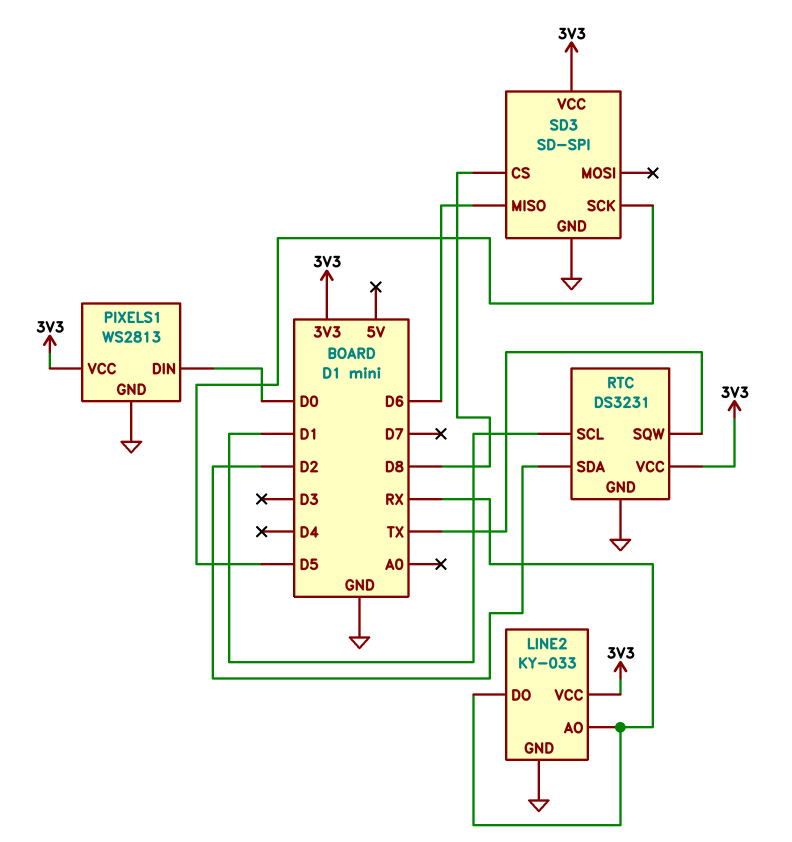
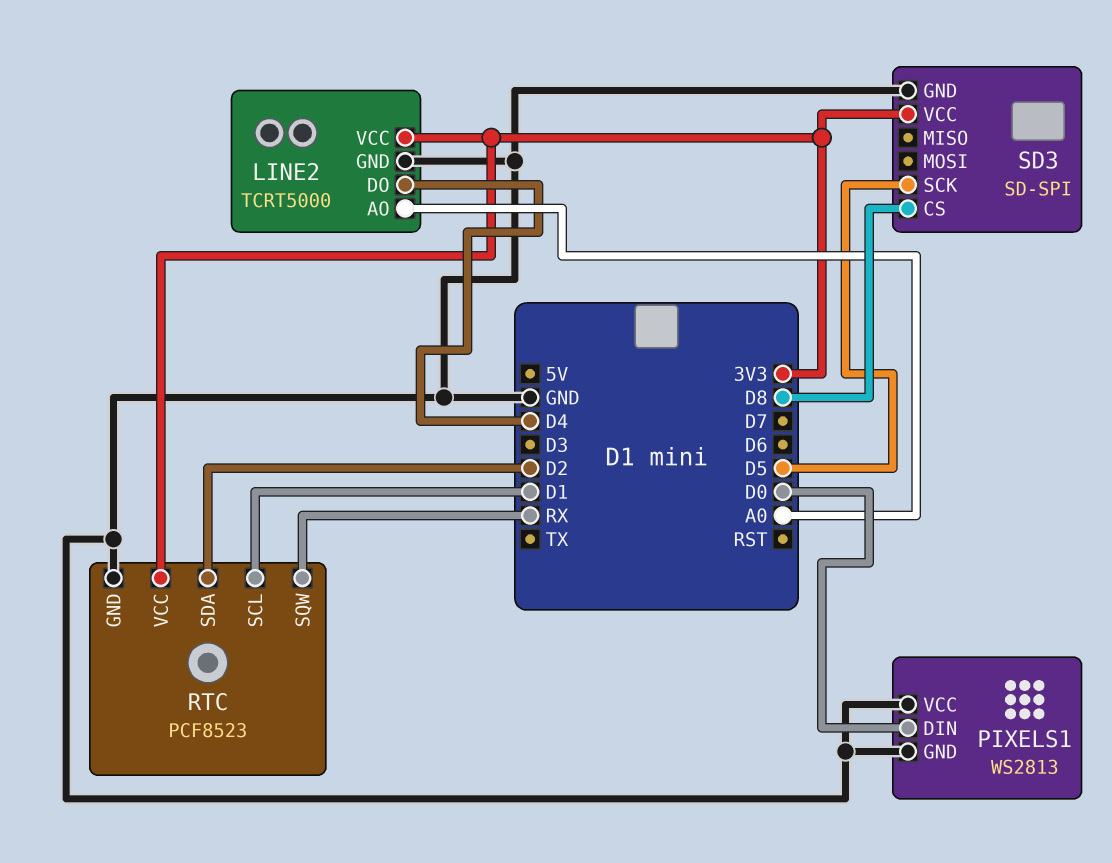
LINE2: KY-033 -> TCRT5000
LINE2 pin AO: RX -> A0
LINE2 pin DO: RX -> D4
PIXELS1 pin VCC: 3V3 -> GND
RTC: DS3231 -> PCF8523
RTC pin SQW: TX -> RX
SD3 pin MISO: D6 -> none

